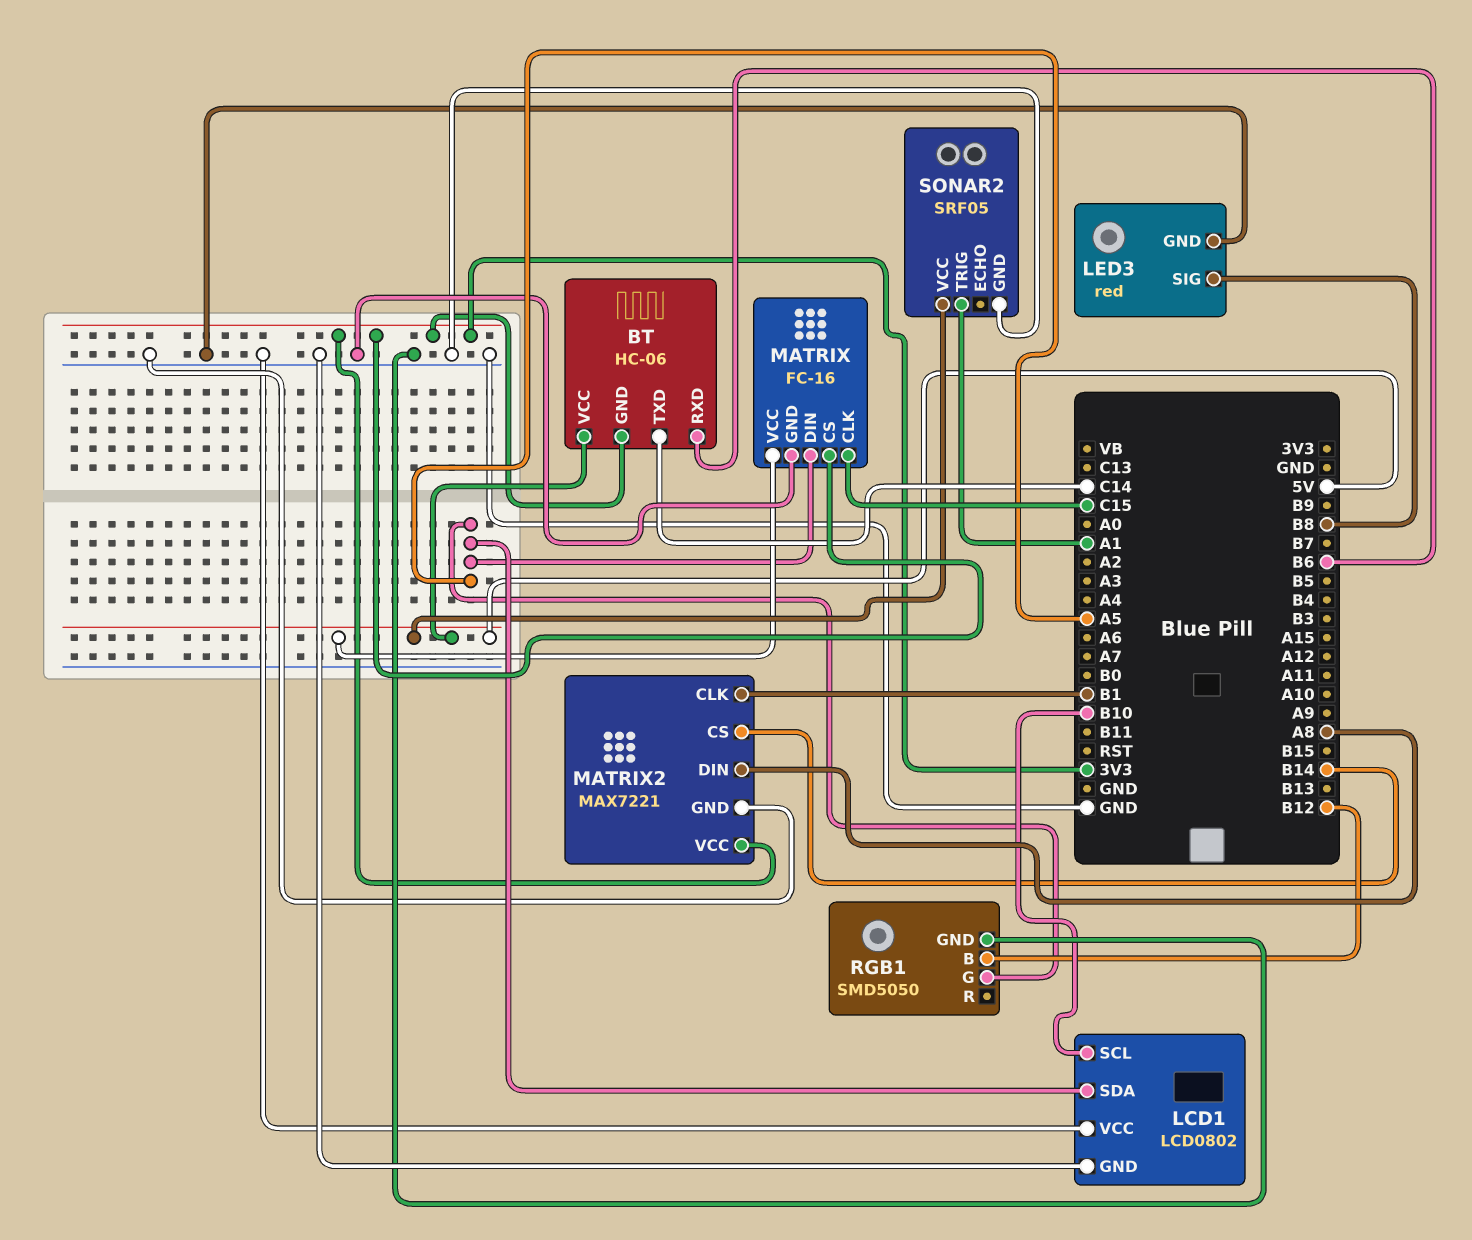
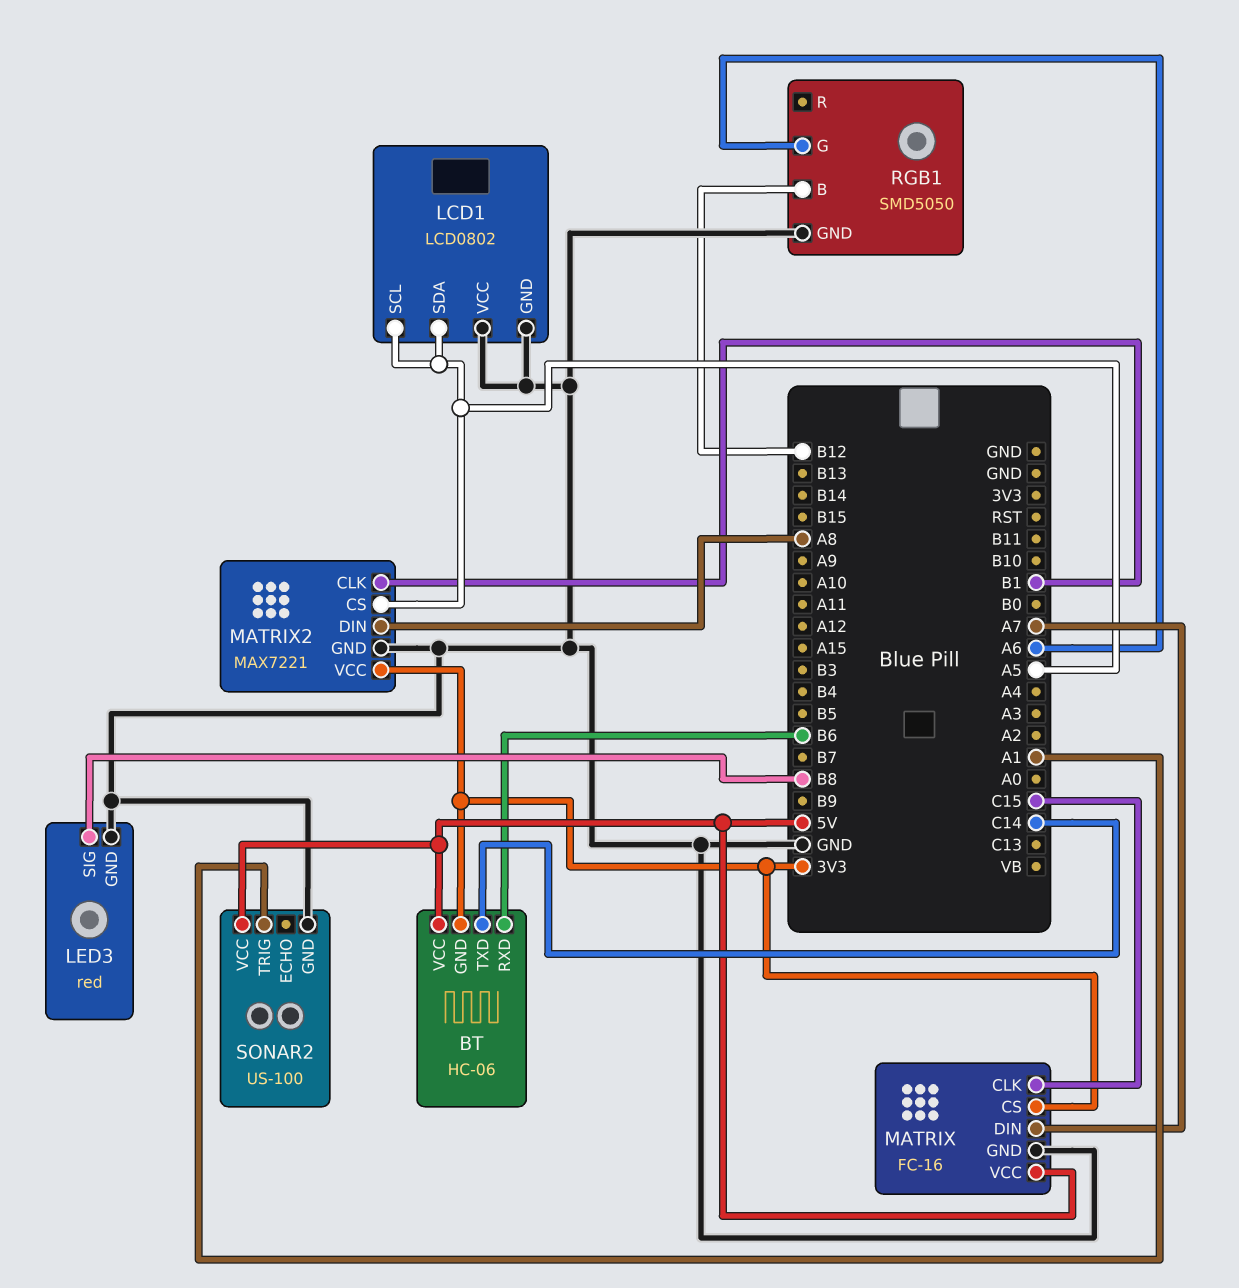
LCD1 pin SCL: B10 -> A5
MATRIX pin DIN: A5 -> A7
MATRIX2 pin CS: B14 -> A5
RGB1 pin G: A5 -> A6
SONAR2: SRF05 -> US-100

